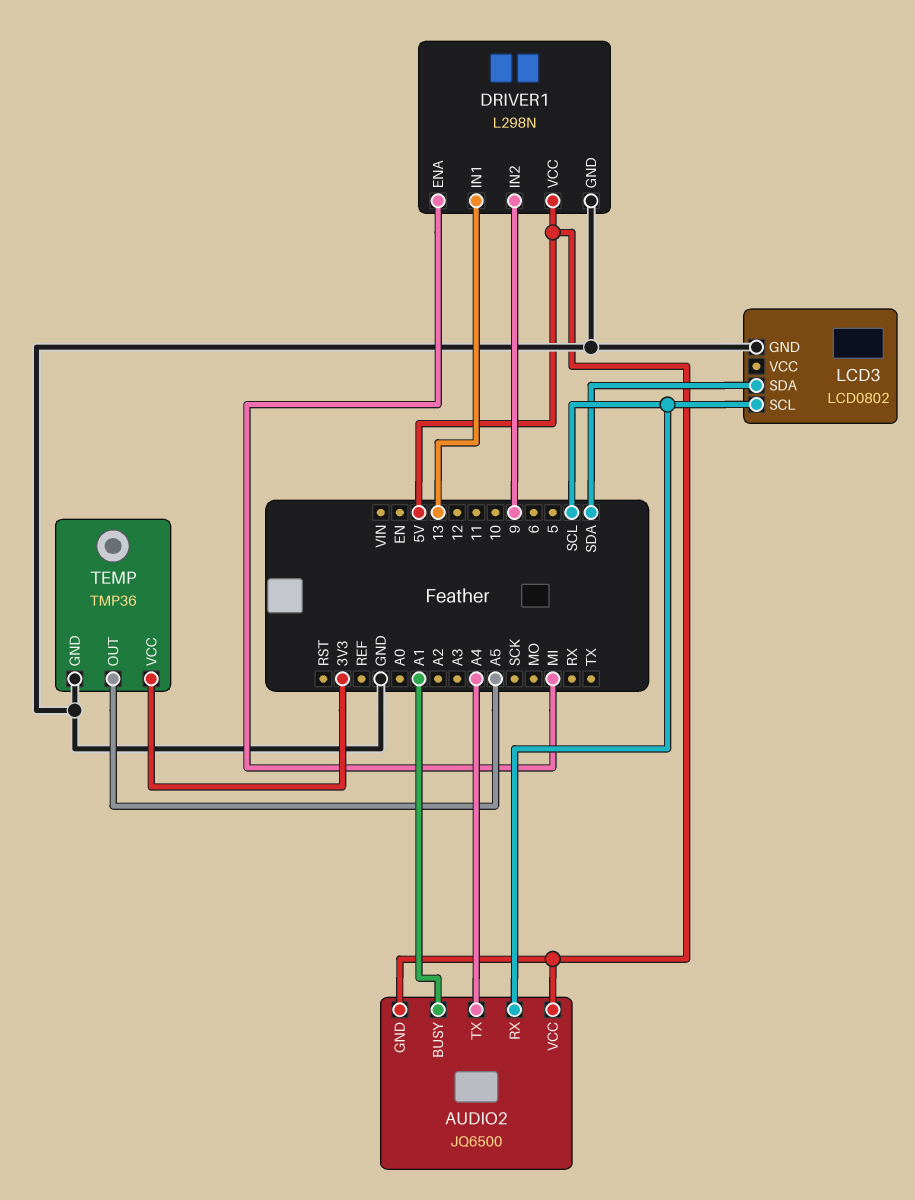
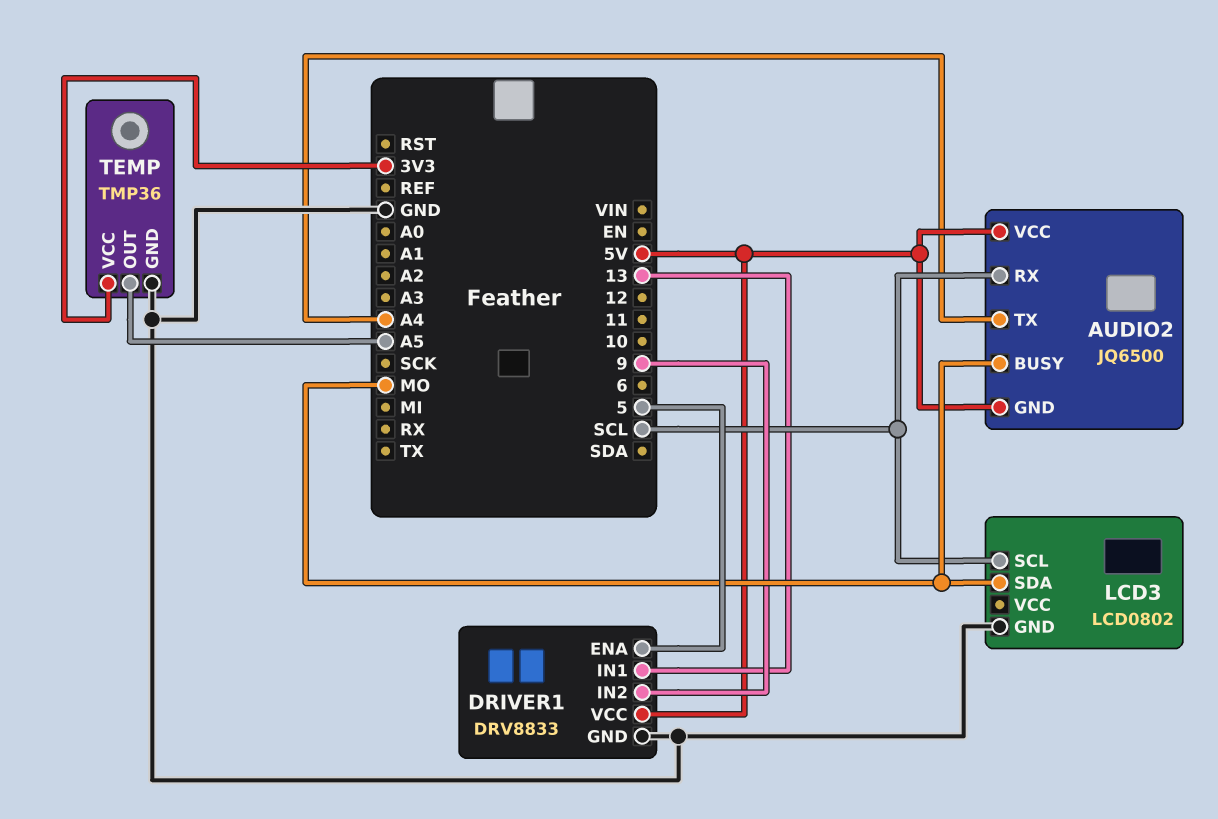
AUDIO2 pin BUSY: A1 -> MO
DRIVER1: L298N -> DRV8833
DRIVER1 pin ENA: MI -> 5
LCD3 pin SDA: SDA -> MO

